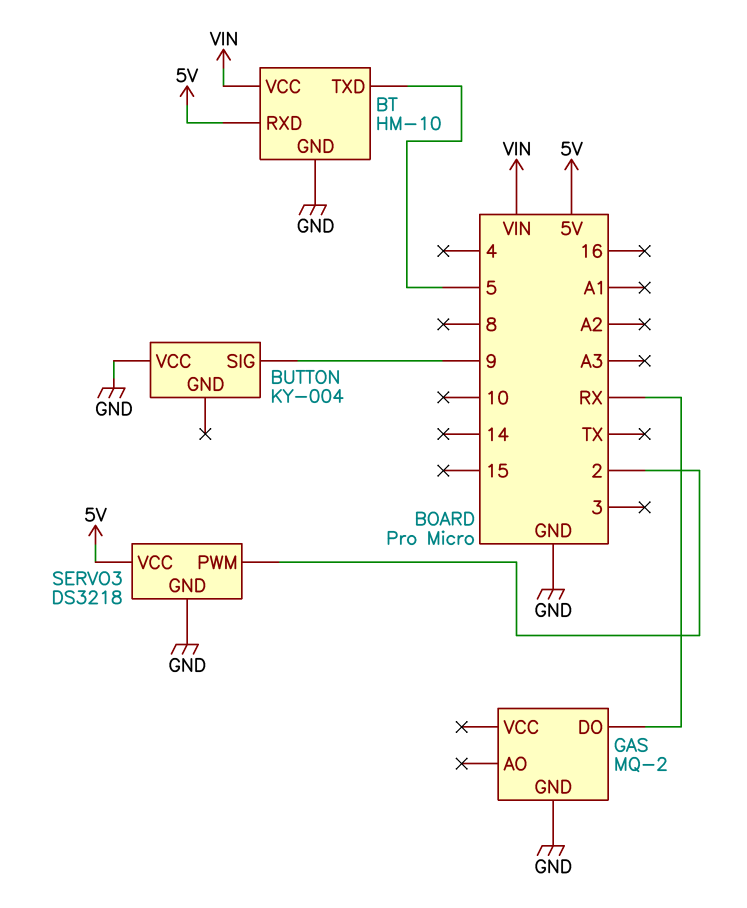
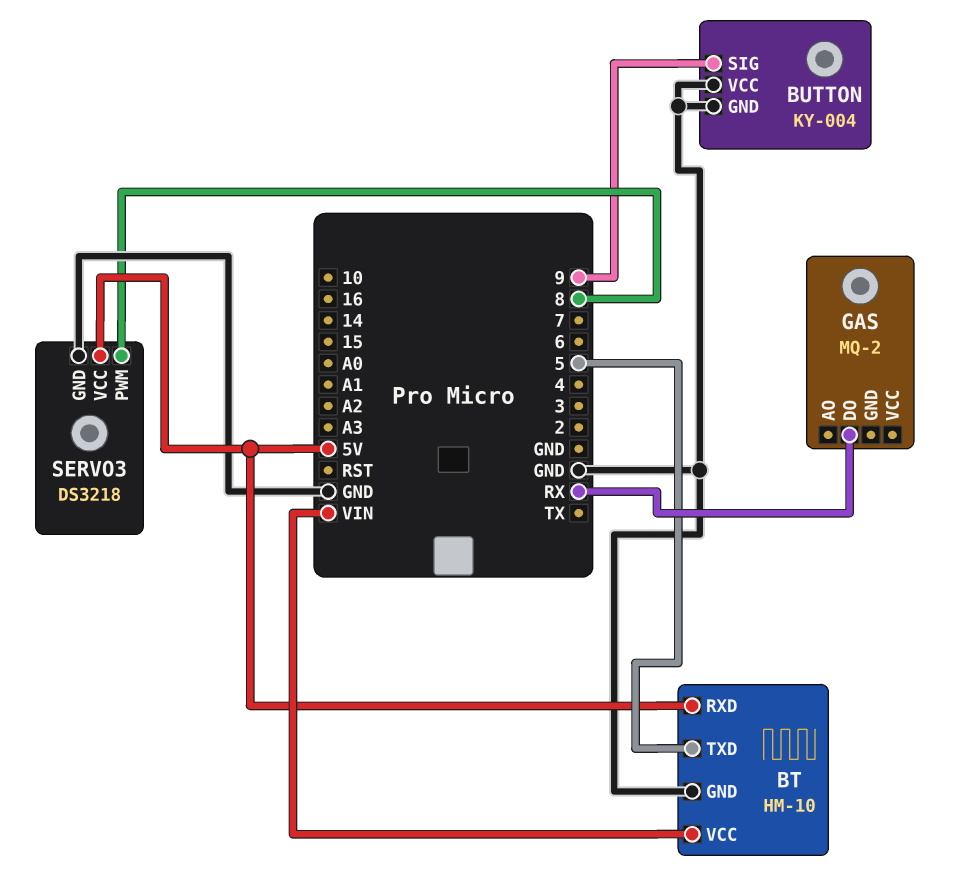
BUTTON pin GND: none -> GND
GAS pin GND: GND -> none
SERVO3 pin PWM: 2 -> 8

